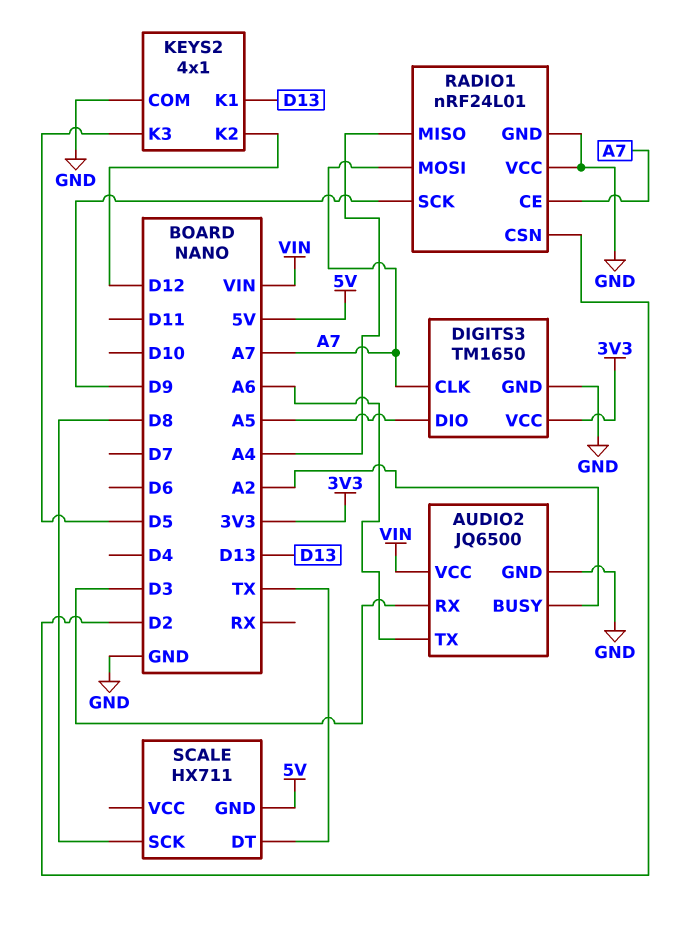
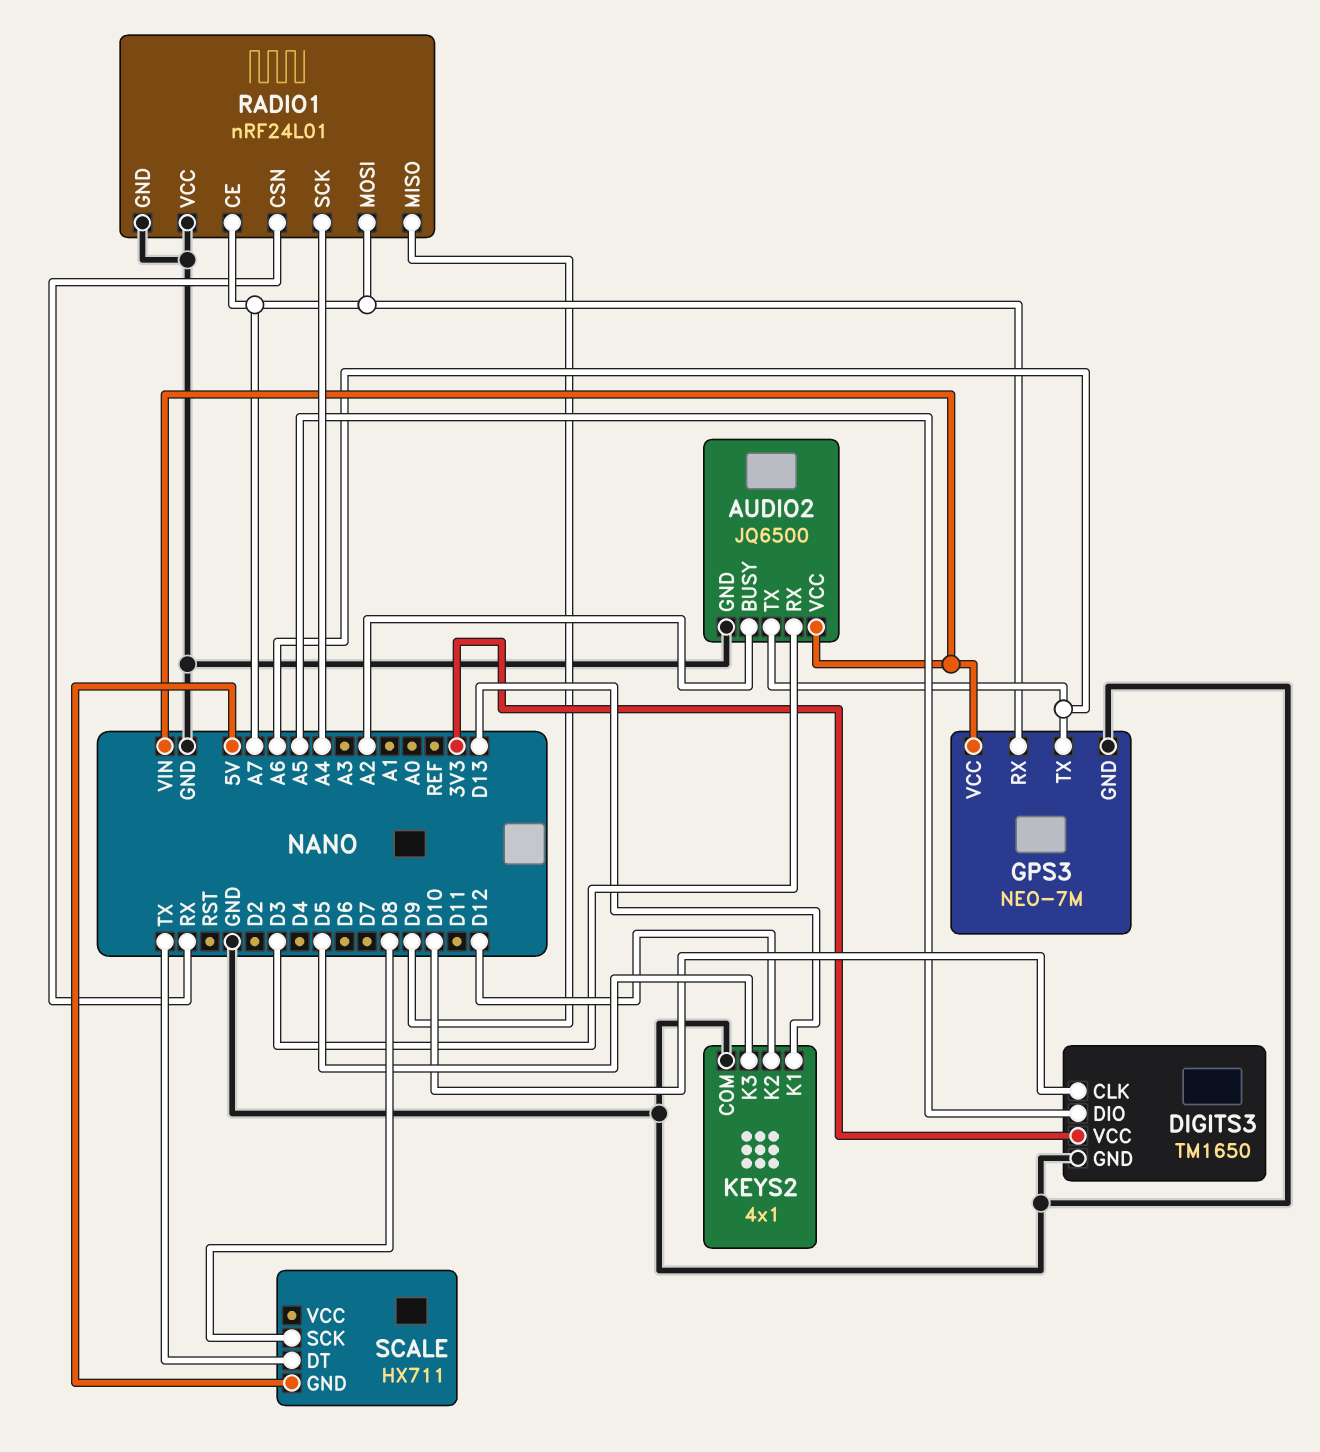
DIGITS3 pin CLK: A7 -> D10
GPS3: none -> NEO-7M
GPS3 pin GND: none -> GND
GPS3 pin RX: none -> A7
GPS3 pin TX: none -> A6
GPS3 pin VCC: none -> VIN
RADIO1 pin CSN: D2 -> RX
RADIO1 pin MISO: A4 -> D9
RADIO1 pin SCK: D9 -> A4

